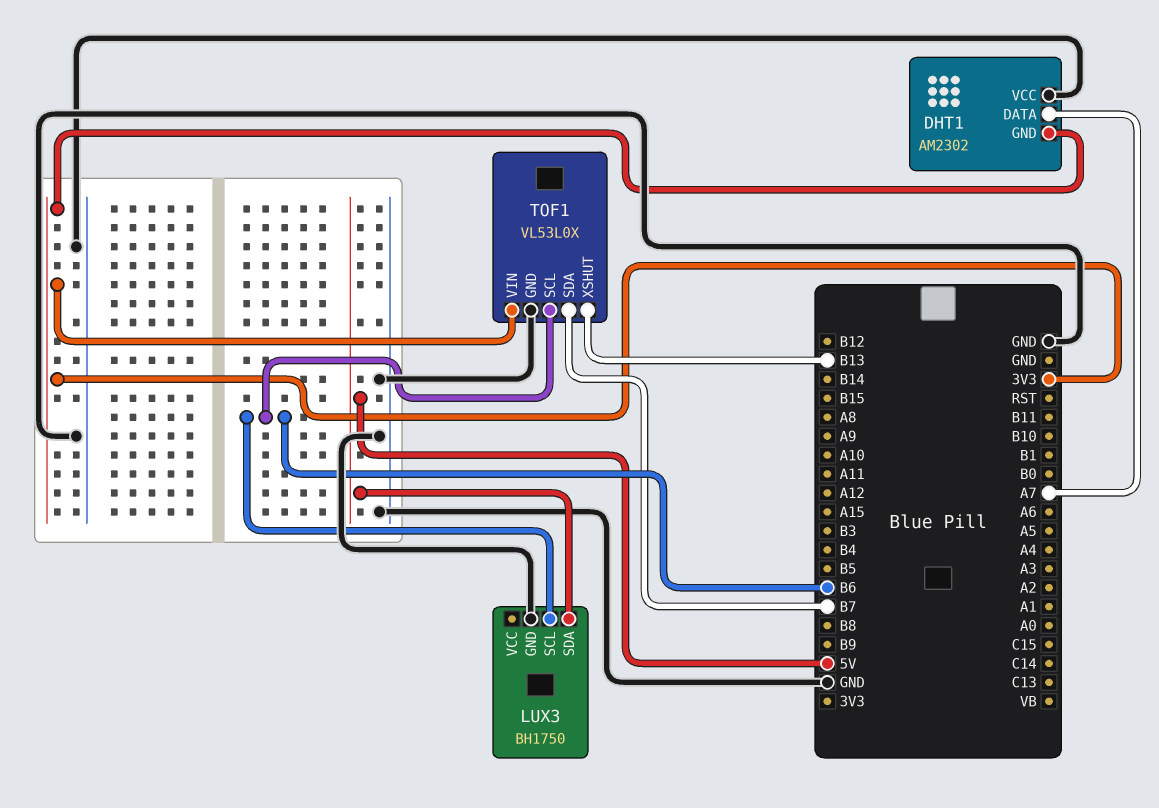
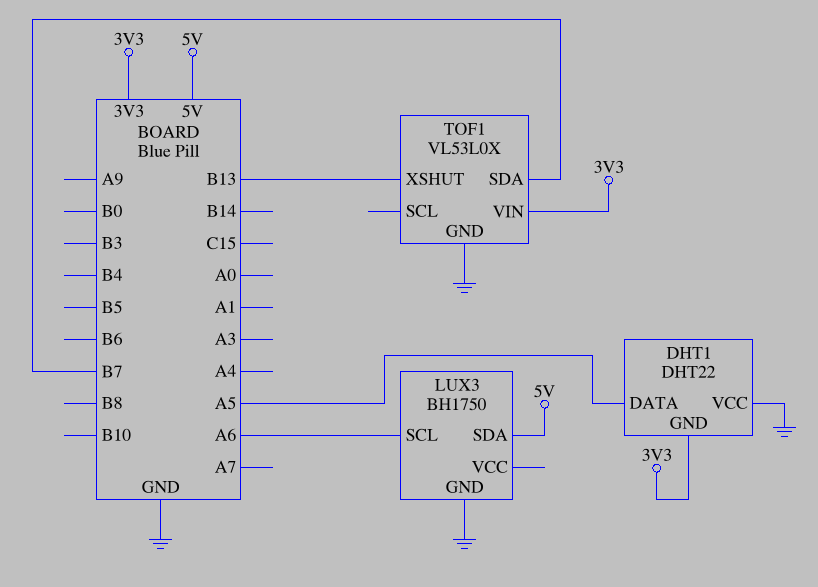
DHT1: AM2302 -> DHT22
DHT1 pin DATA: A7 -> A5
LUX3 pin SCL: B6 -> A6
TOF1 pin SCL: B6 -> none

